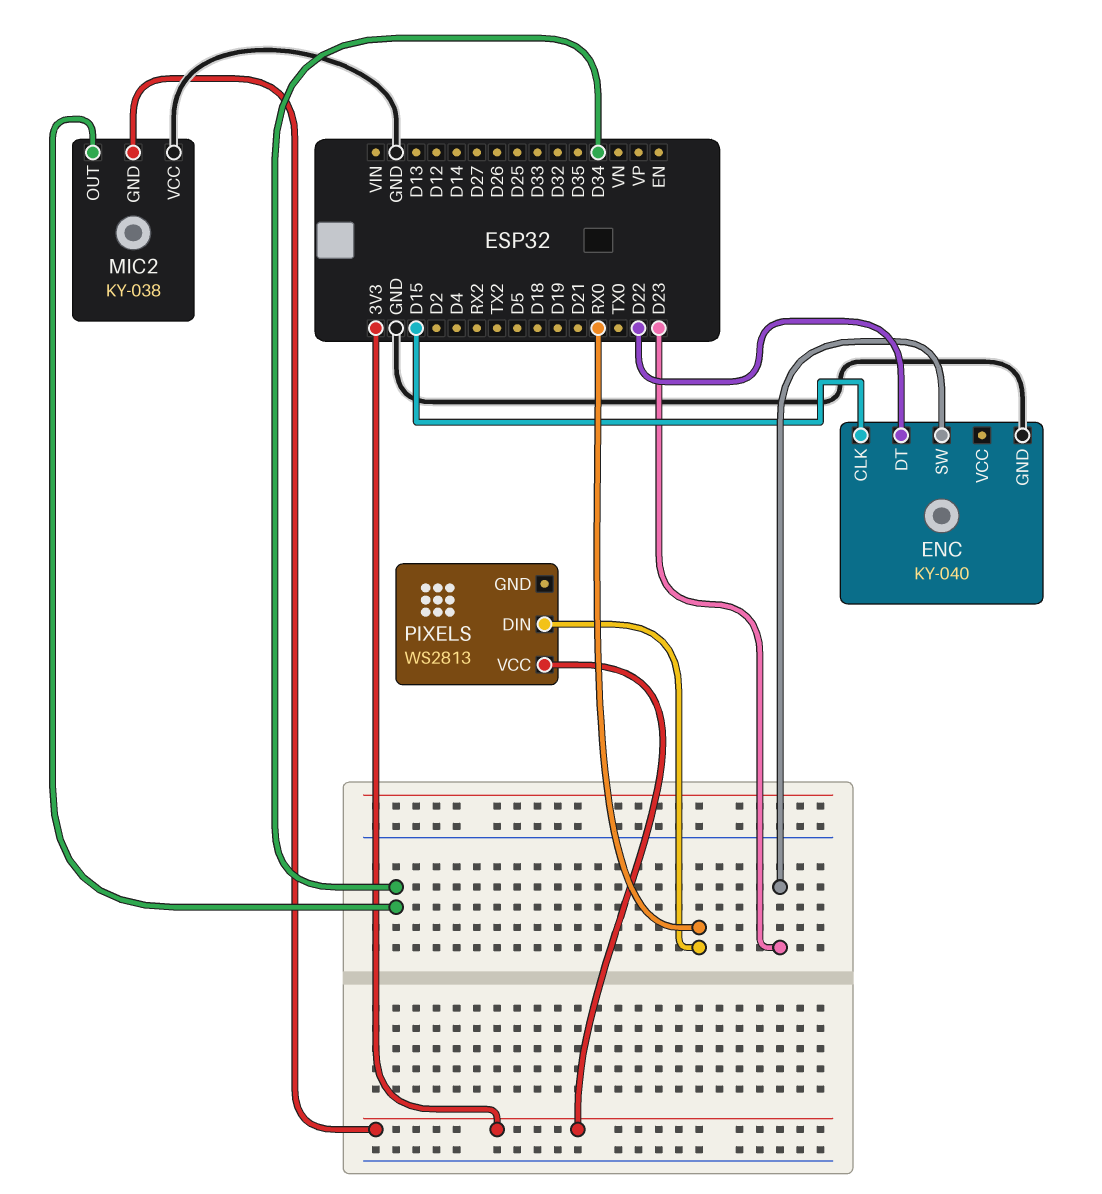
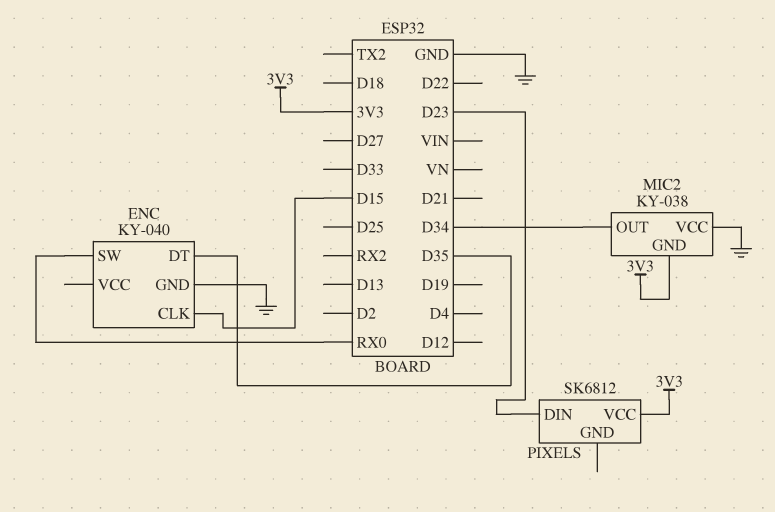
ENC pin DT: D22 -> D35
ENC pin SW: D23 -> RX0
PIXELS: WS2813 -> SK6812
PIXELS pin DIN: RX0 -> D23

